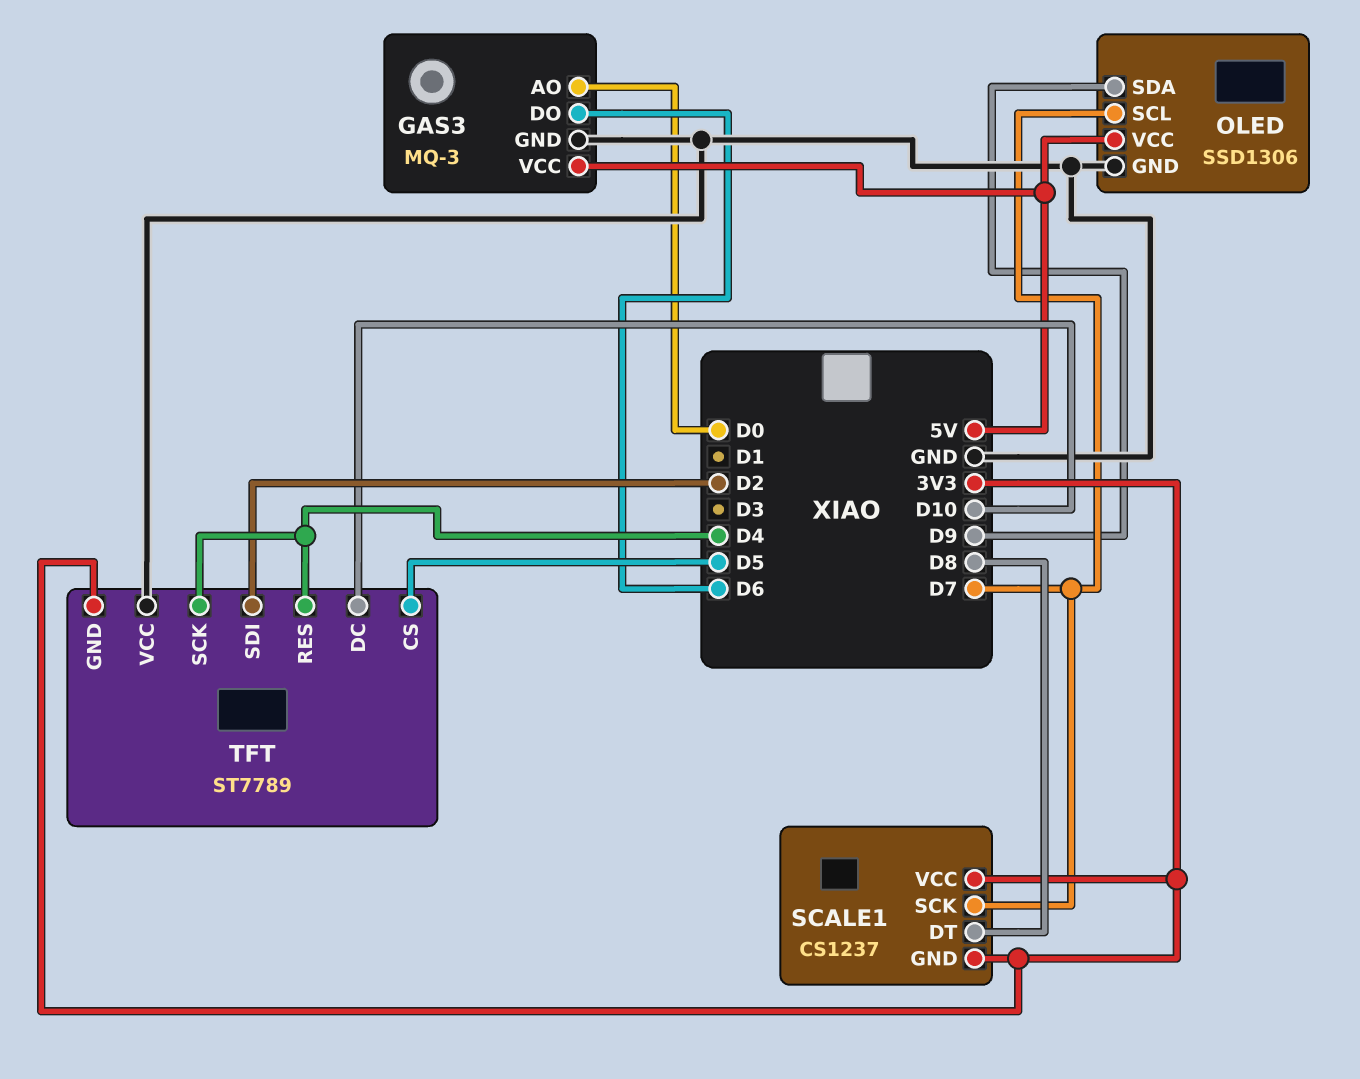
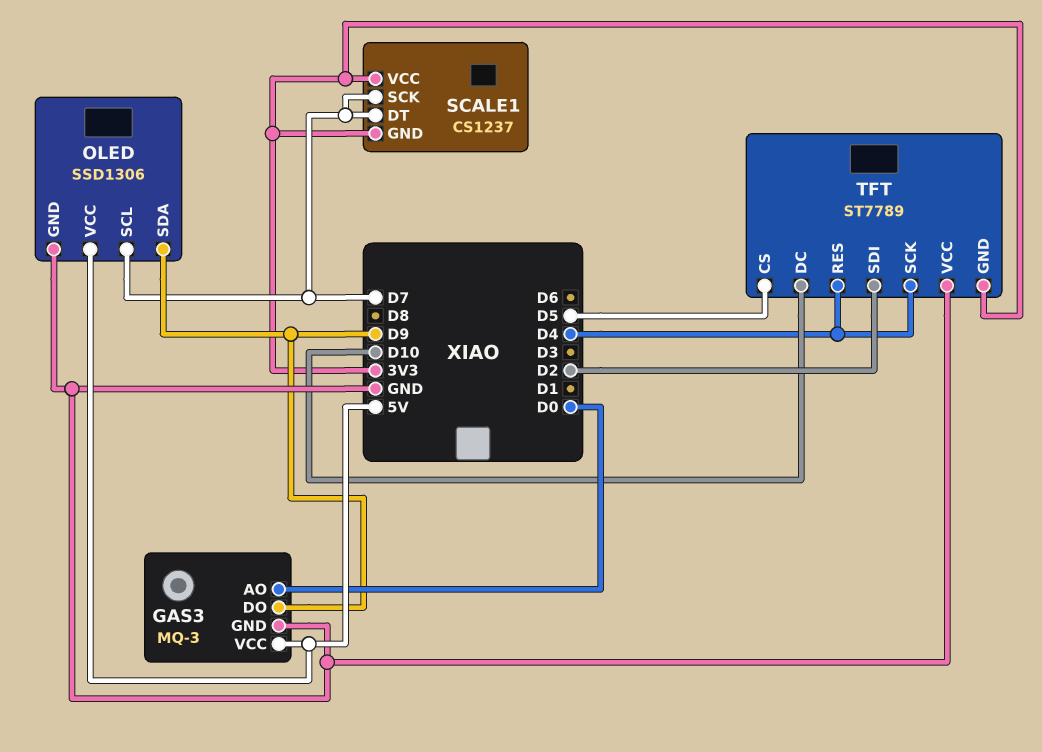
GAS3 pin DO: D6 -> D9
SCALE1 pin DT: D8 -> D7

